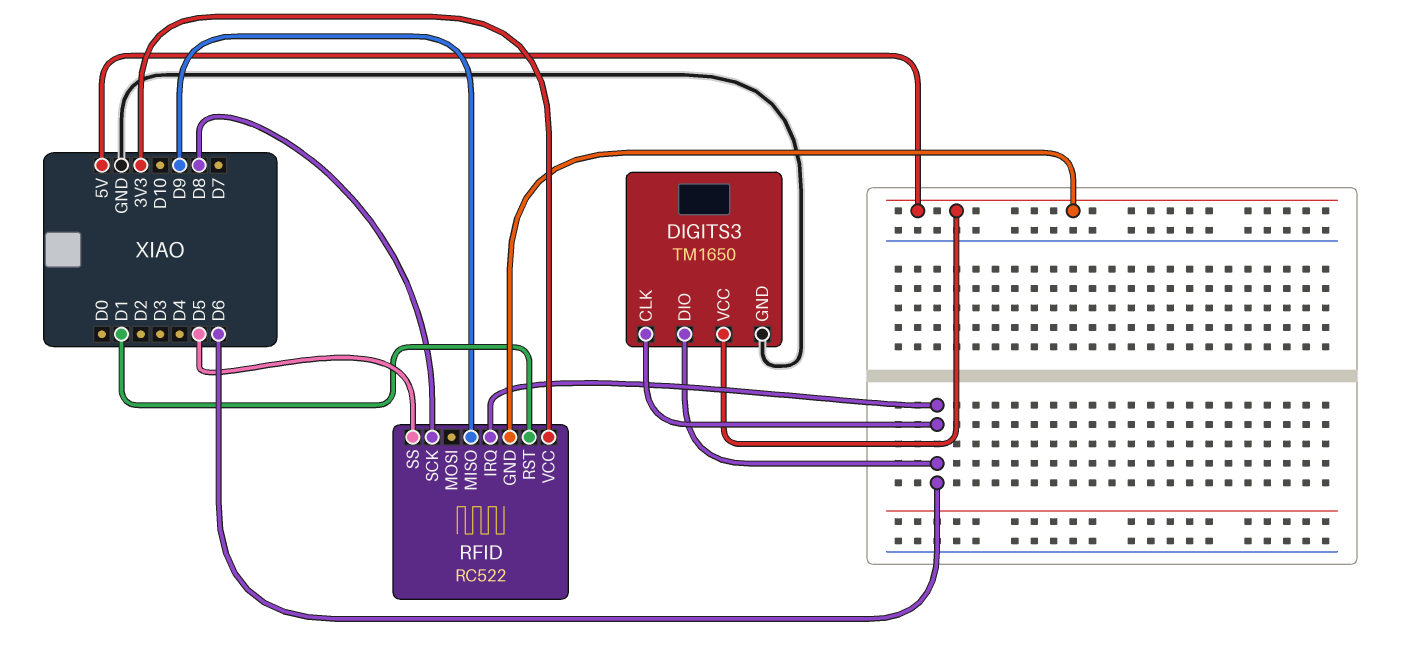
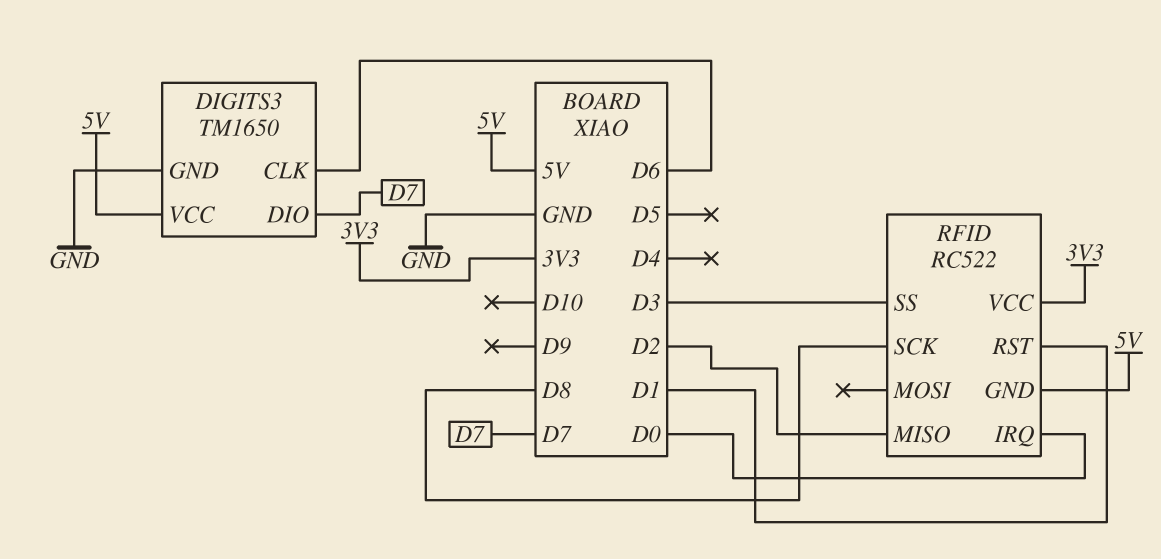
DIGITS3 pin DIO: D6 -> D7
RFID pin IRQ: D6 -> D0
RFID pin MISO: D9 -> D2
RFID pin SS: D5 -> D3

